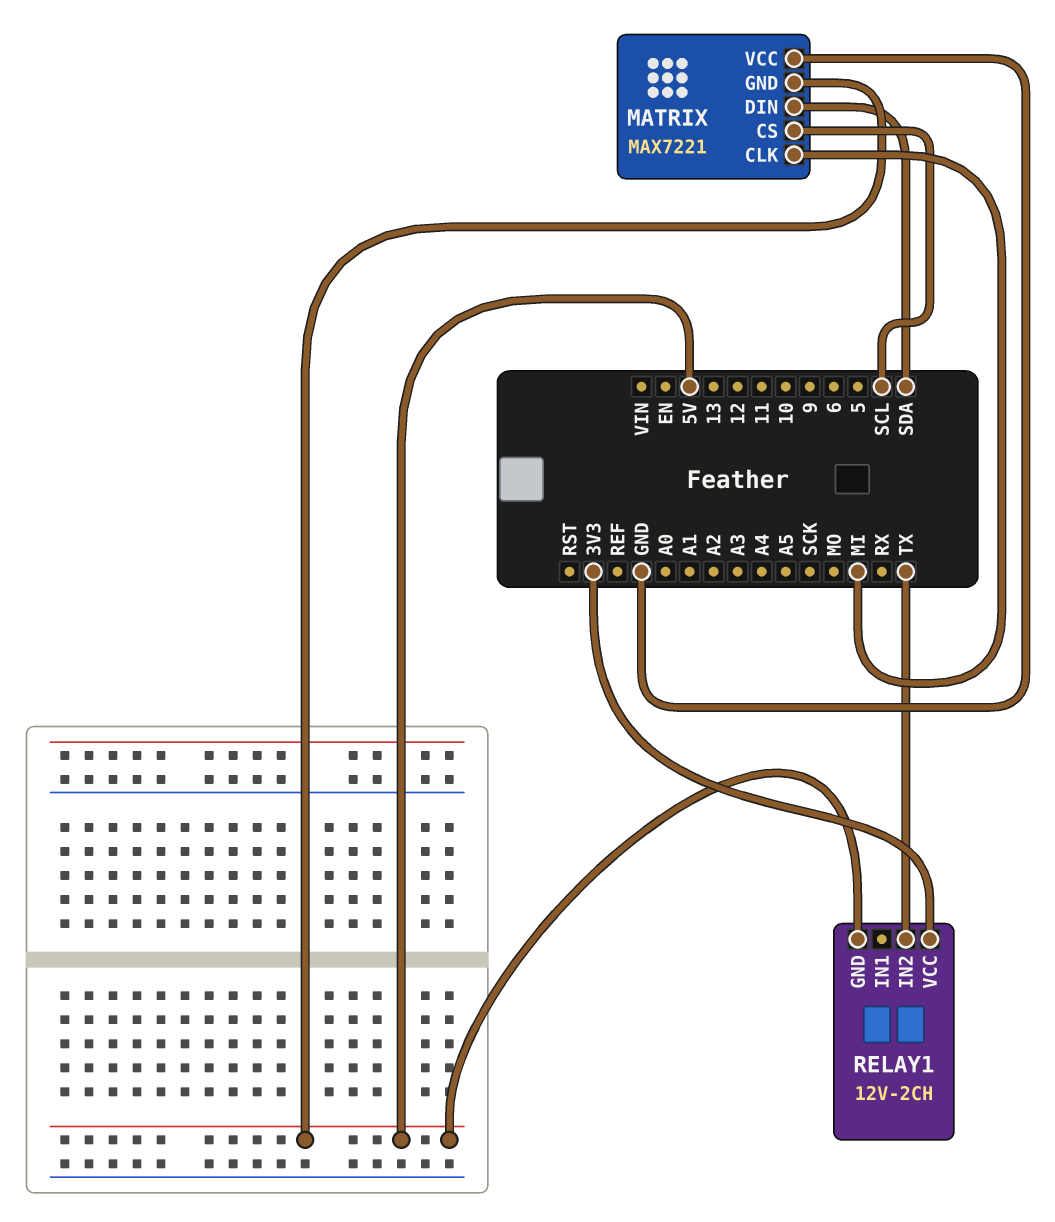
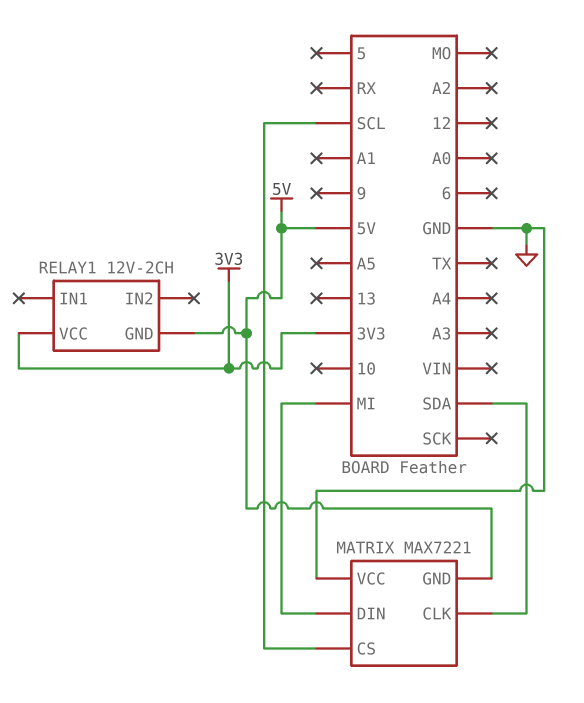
MATRIX pin CLK: MI -> SDA
MATRIX pin DIN: SDA -> MI
RELAY1 pin IN2: TX -> none

